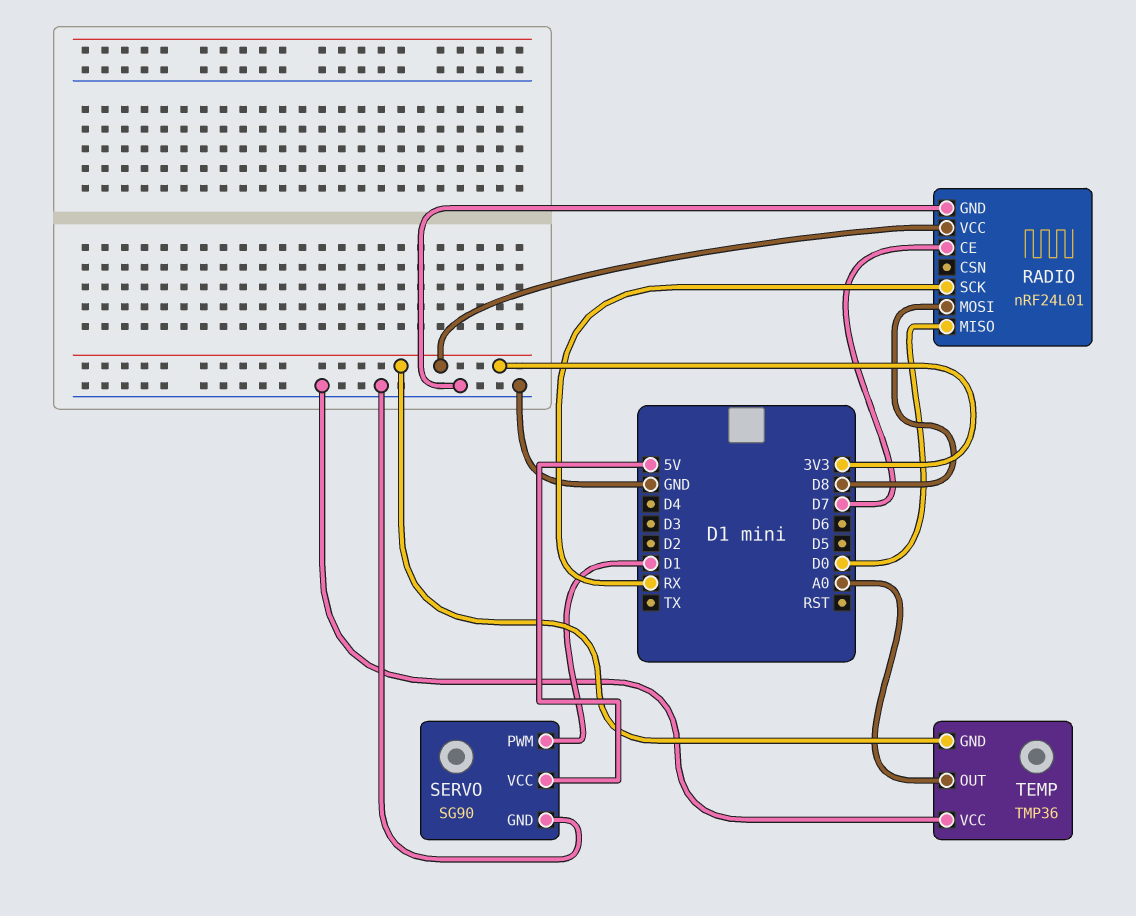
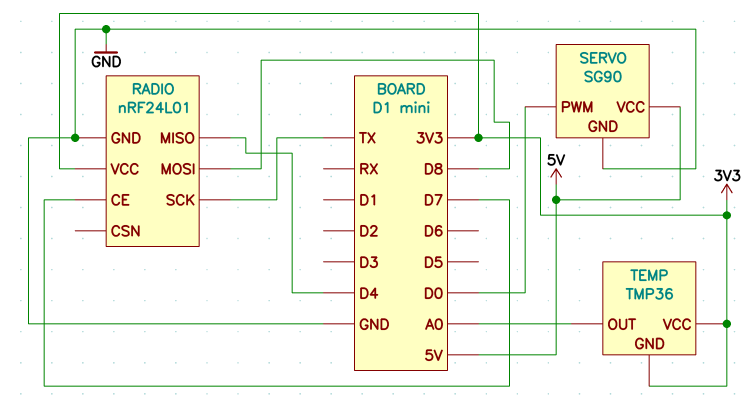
RADIO pin MISO: D0 -> D4
RADIO pin SCK: RX -> TX
SERVO pin PWM: D1 -> D0
TEMP pin VCC: GND -> 3V3

